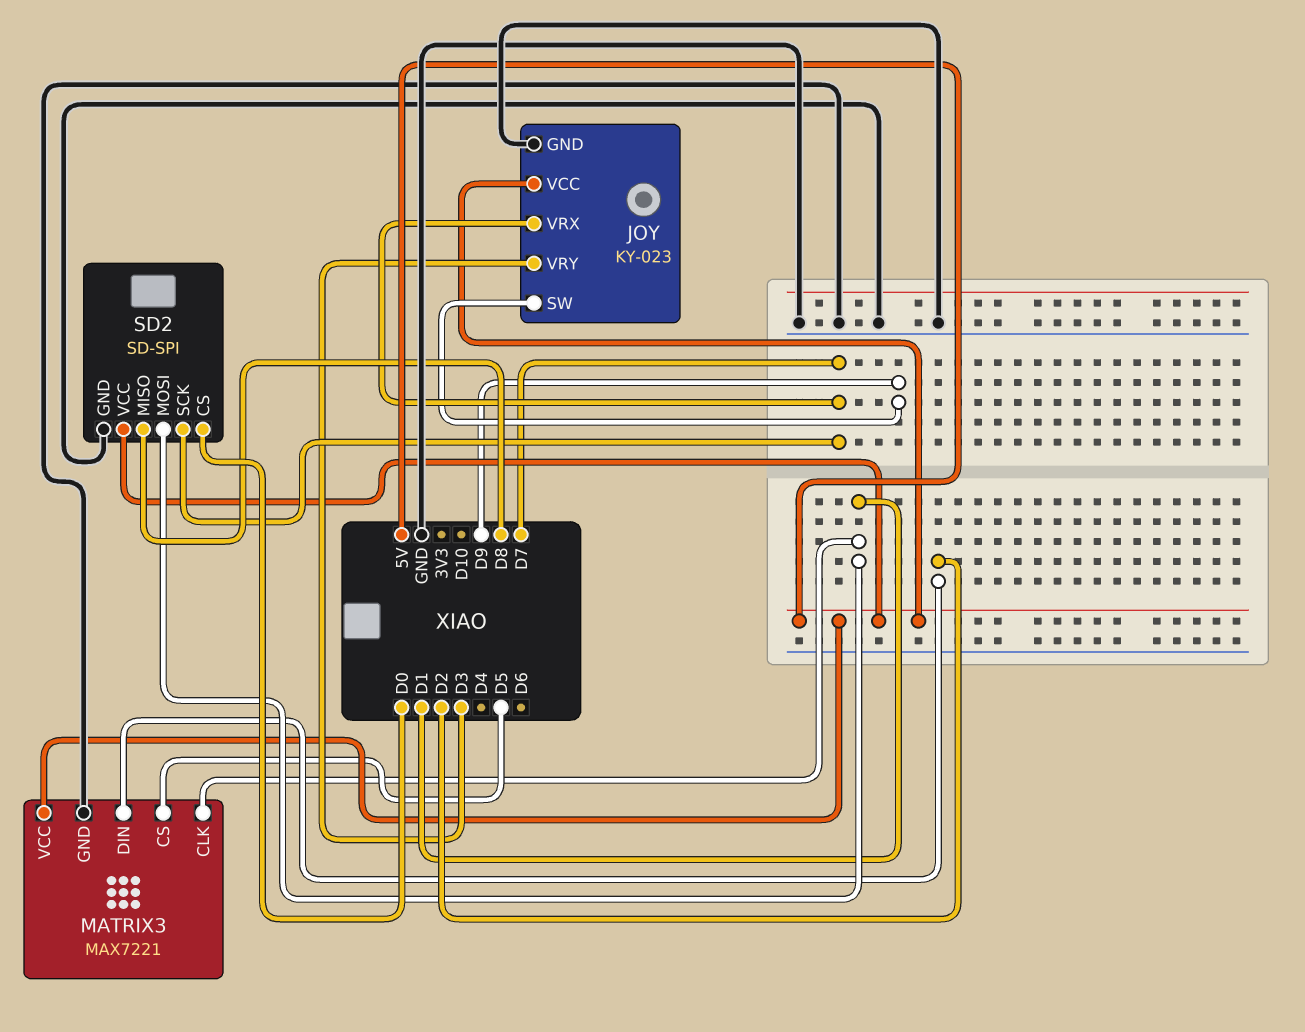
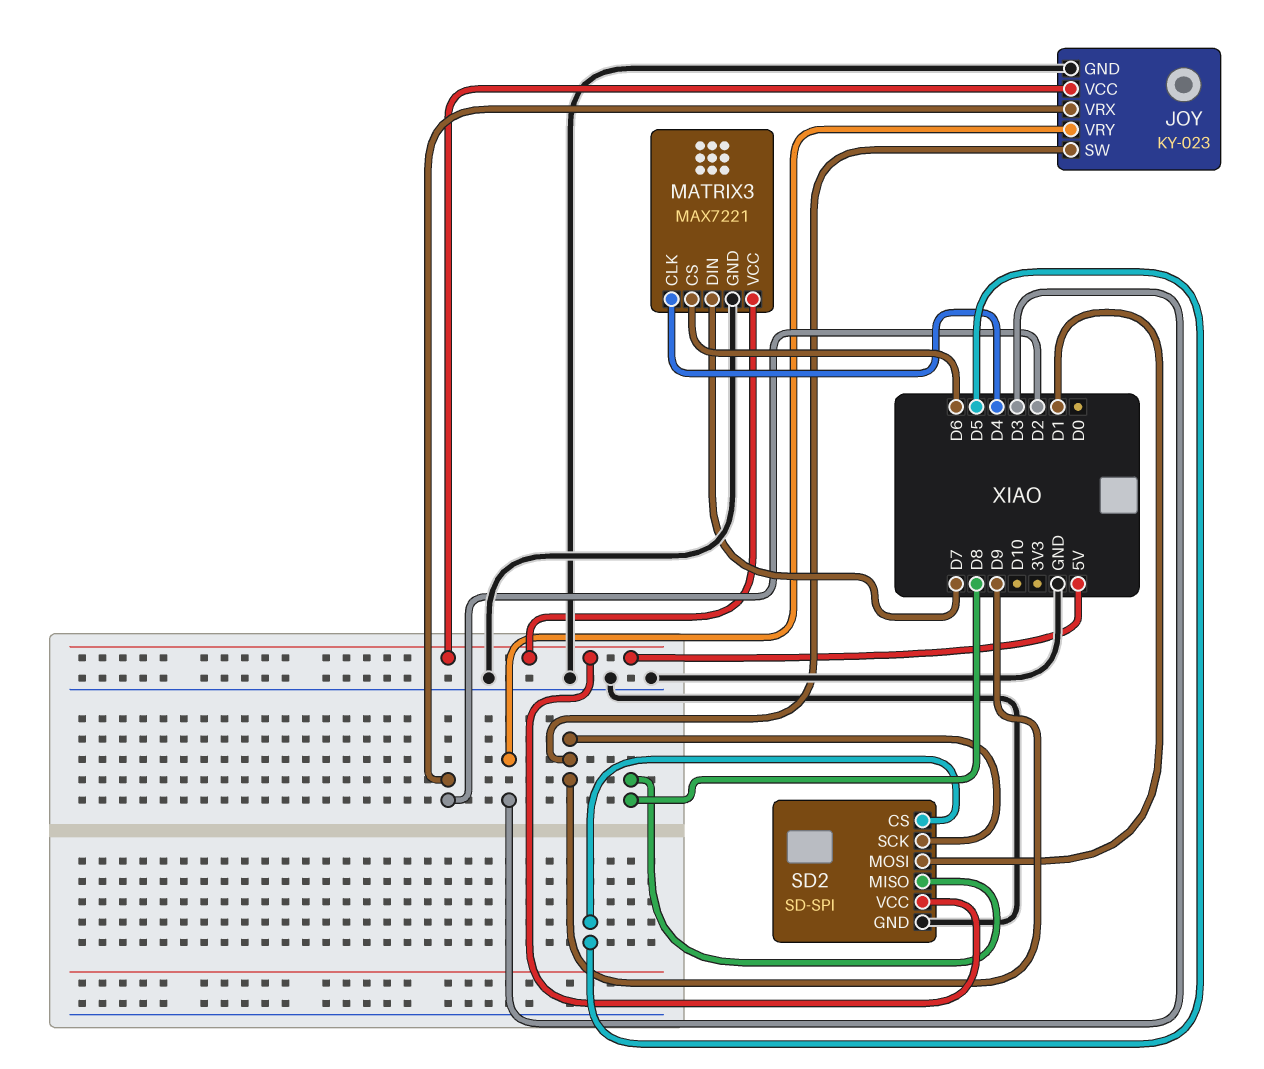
JOY pin VRX: D7 -> D2
MATRIX3 pin CLK: D1 -> D4
MATRIX3 pin CS: D5 -> D6
MATRIX3 pin DIN: D2 -> D7
SD2 pin CS: D0 -> D5
SD2 pin SCK: D7 -> D9

